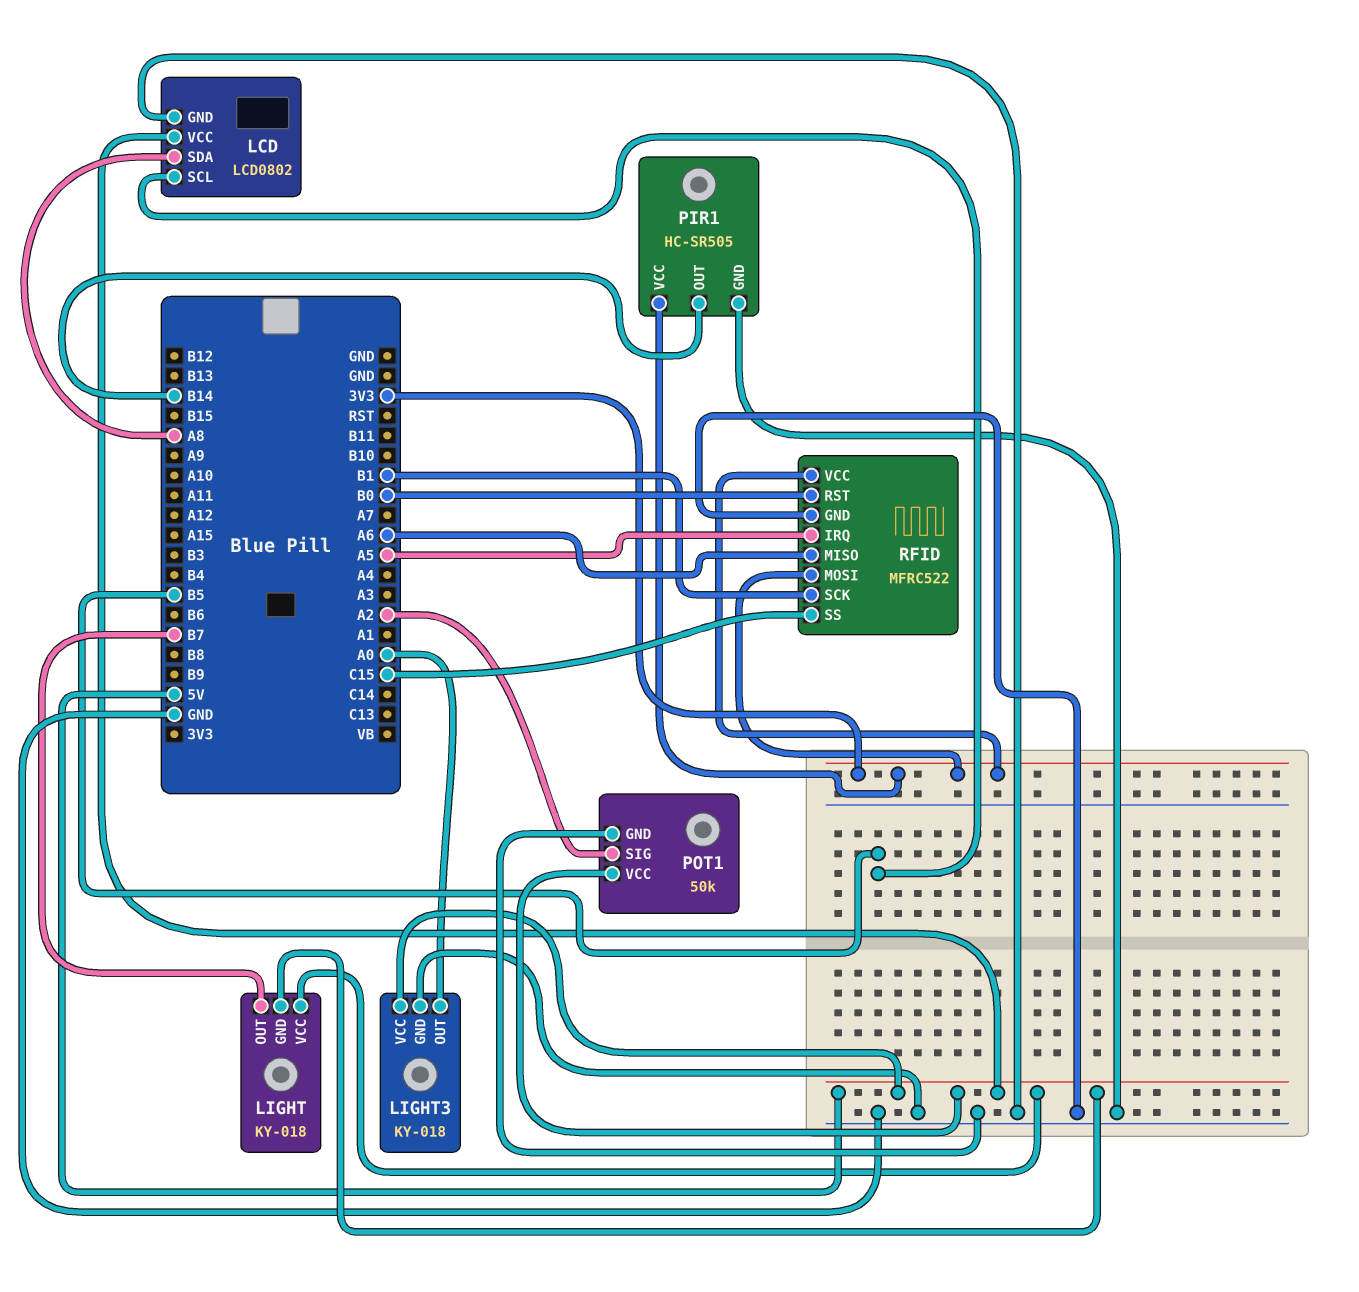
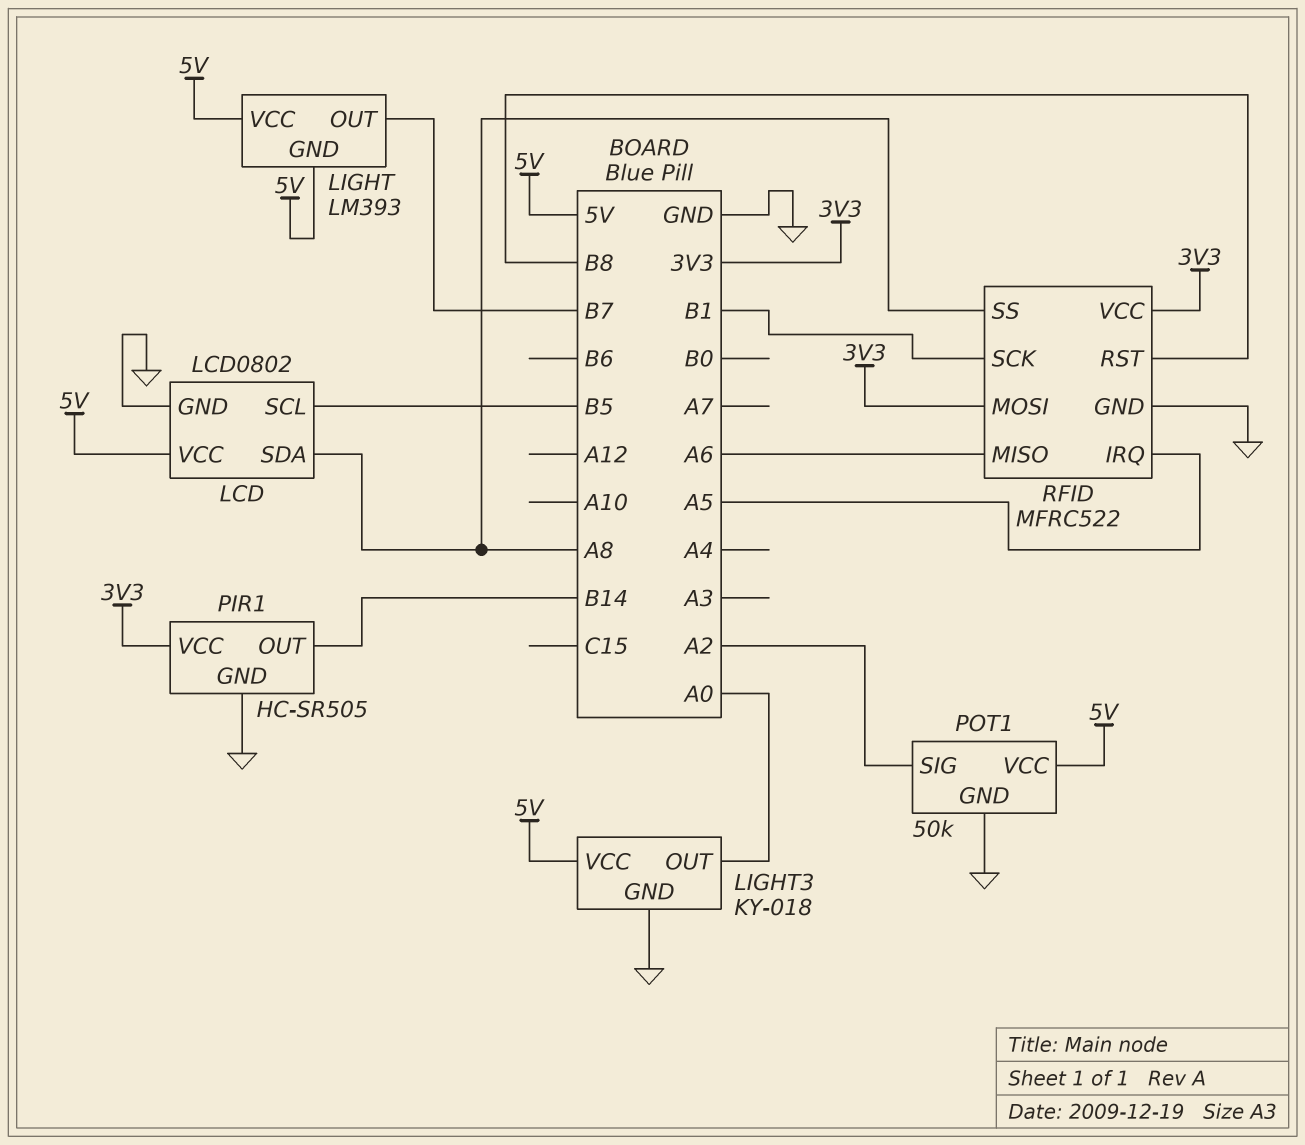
LIGHT: KY-018 -> LM393
RFID pin RST: B0 -> B8
RFID pin SS: C15 -> A8

